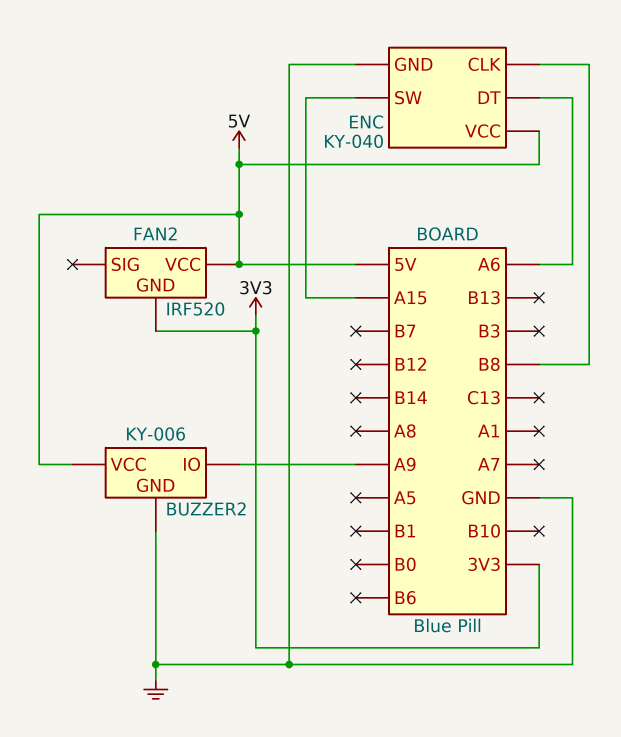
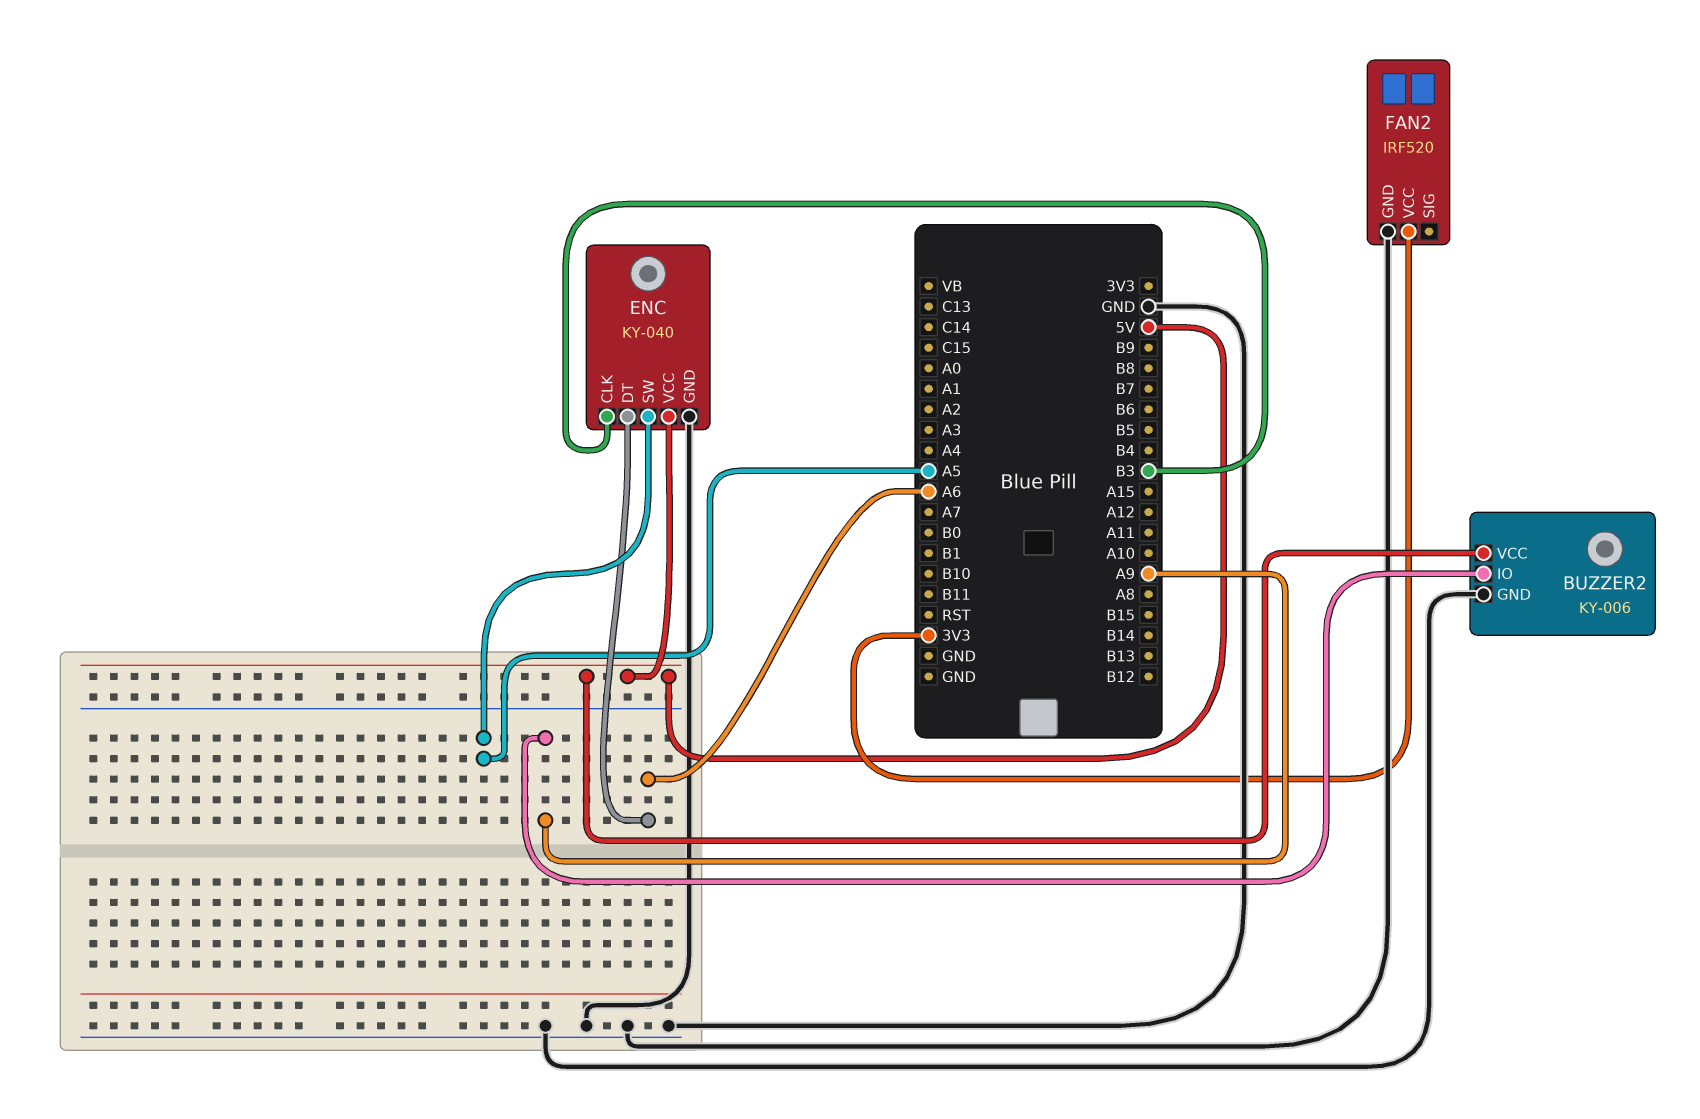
ENC pin CLK: B8 -> B3
ENC pin SW: A15 -> A5
FAN2 pin GND: 3V3 -> GND
FAN2 pin VCC: 5V -> 3V3

